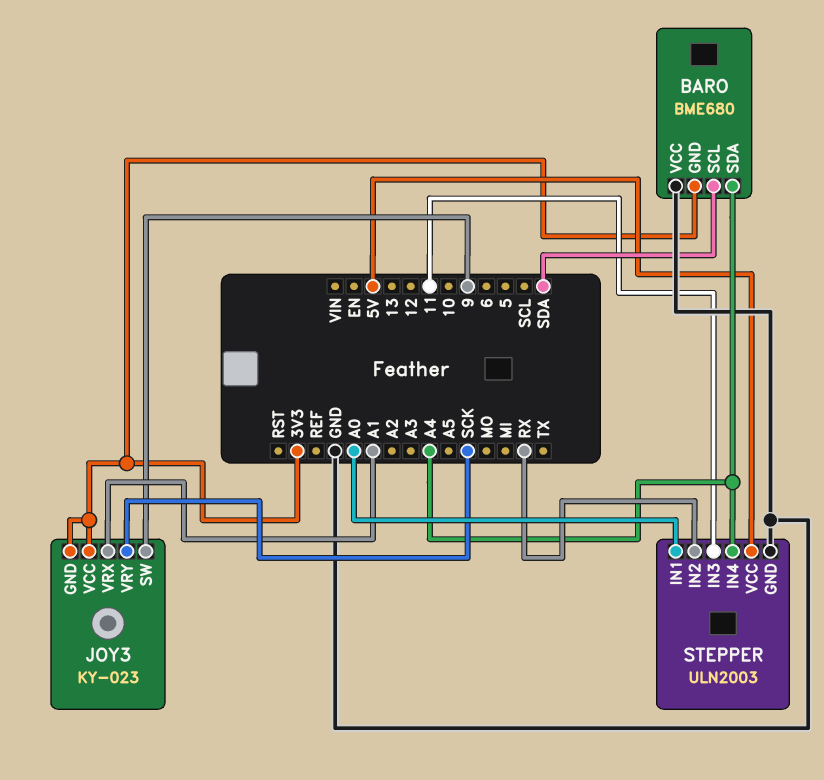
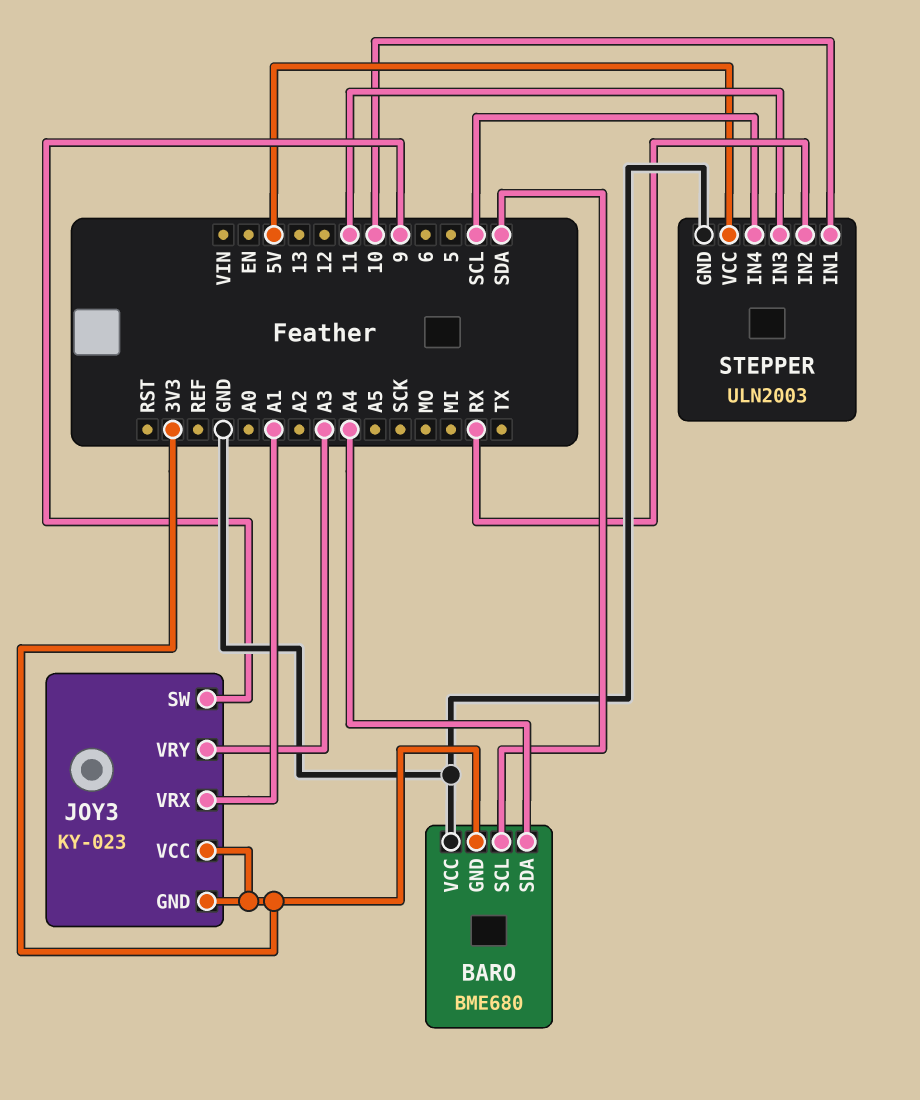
JOY3 pin VRY: SCK -> A3
STEPPER pin IN1: A0 -> 10
STEPPER pin IN4: A4 -> SCL

